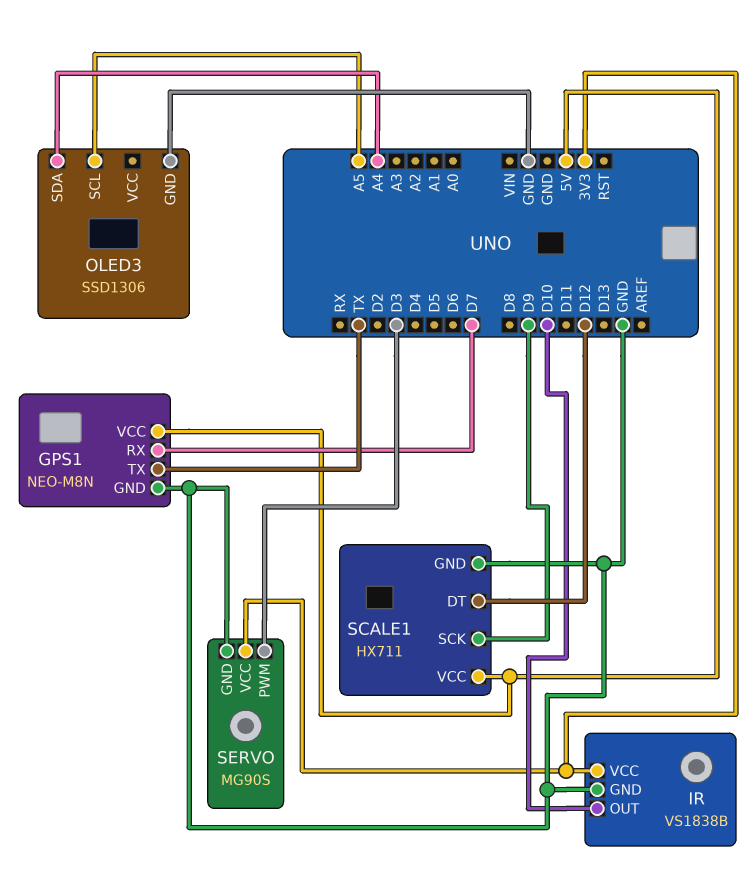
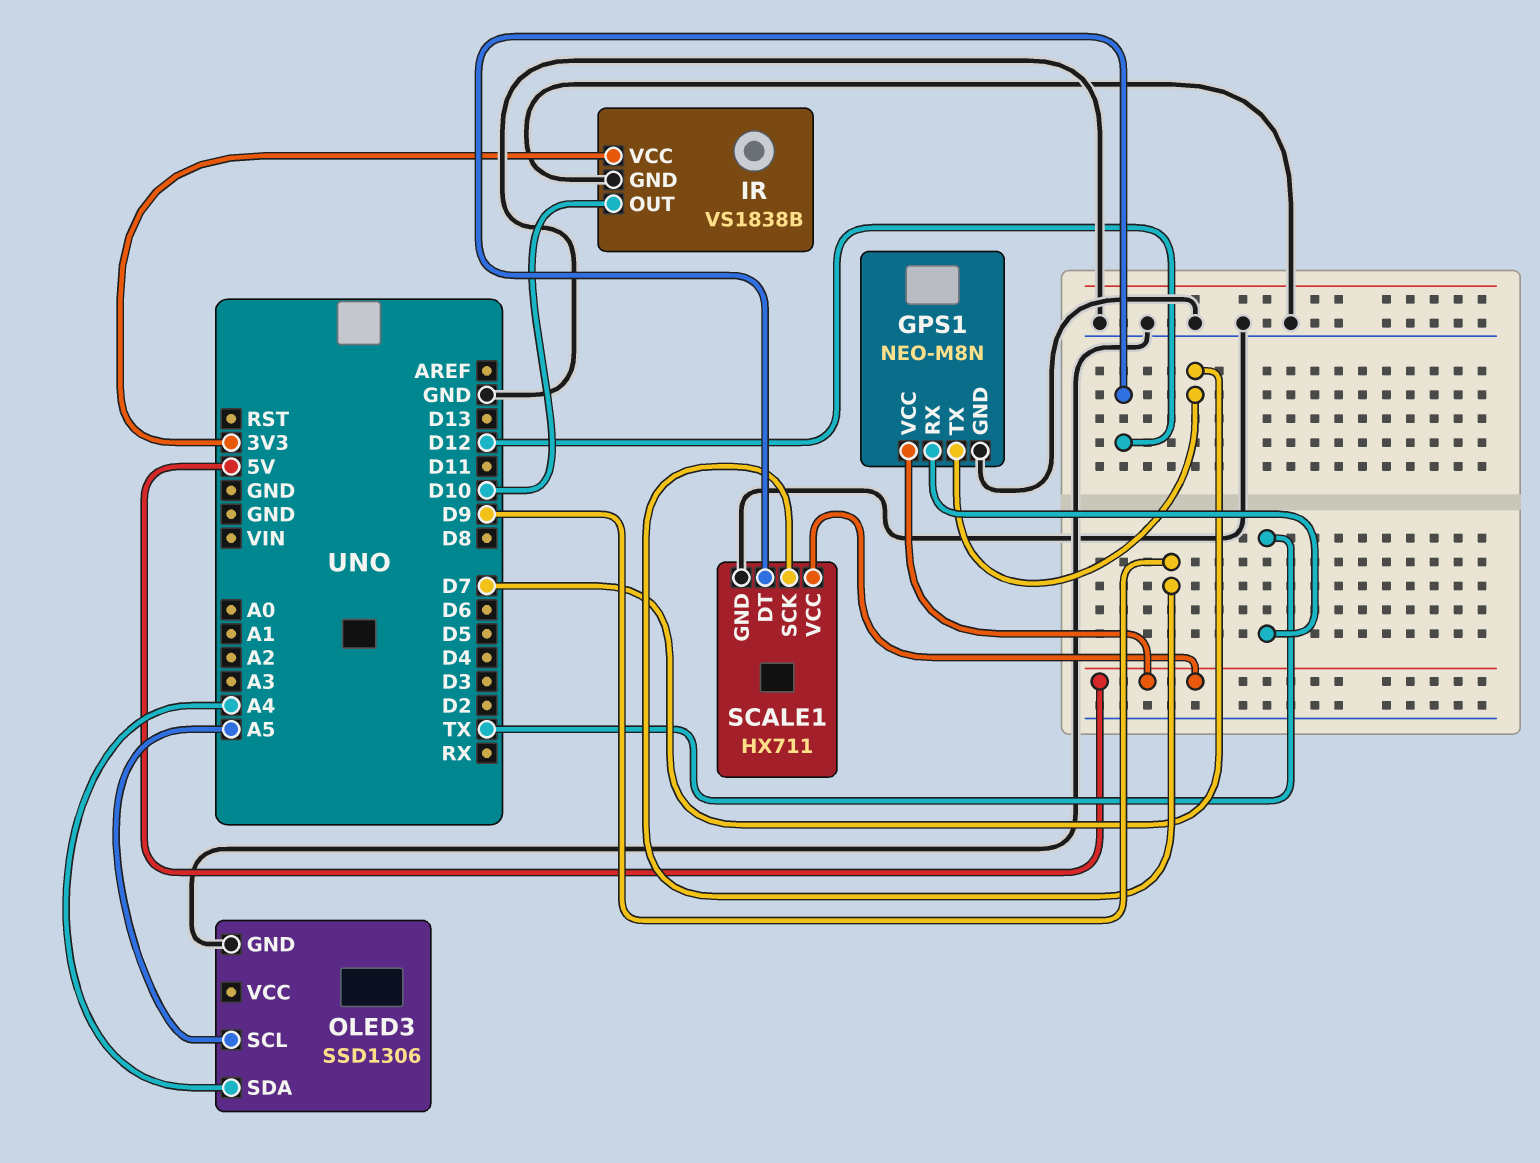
GPS1 pin RX: D7 -> TX
GPS1 pin TX: TX -> D7
SERVO: MG90S -> none
SERVO pin GND: GND -> none
SERVO pin PWM: D3 -> none
SERVO pin VCC: 3V3 -> none

